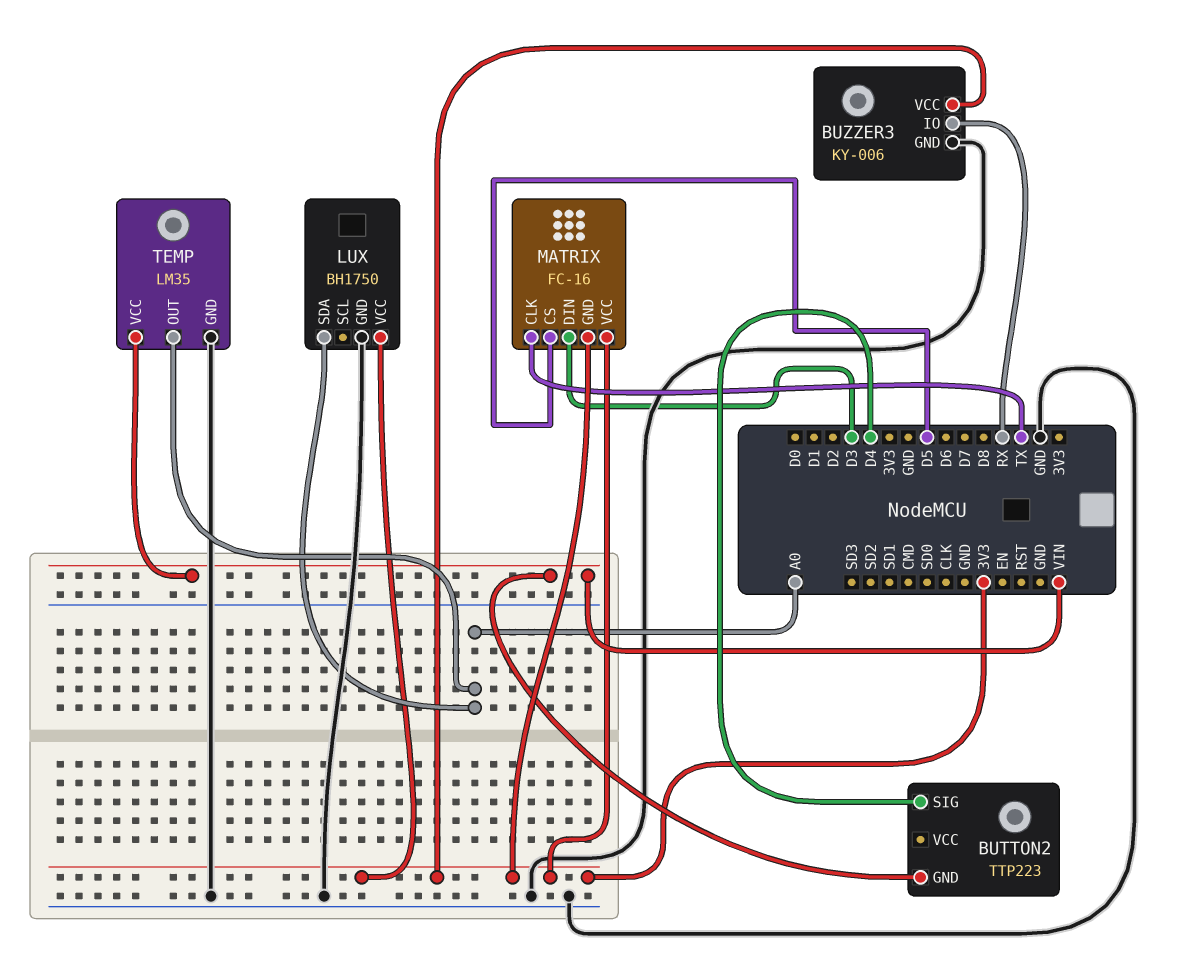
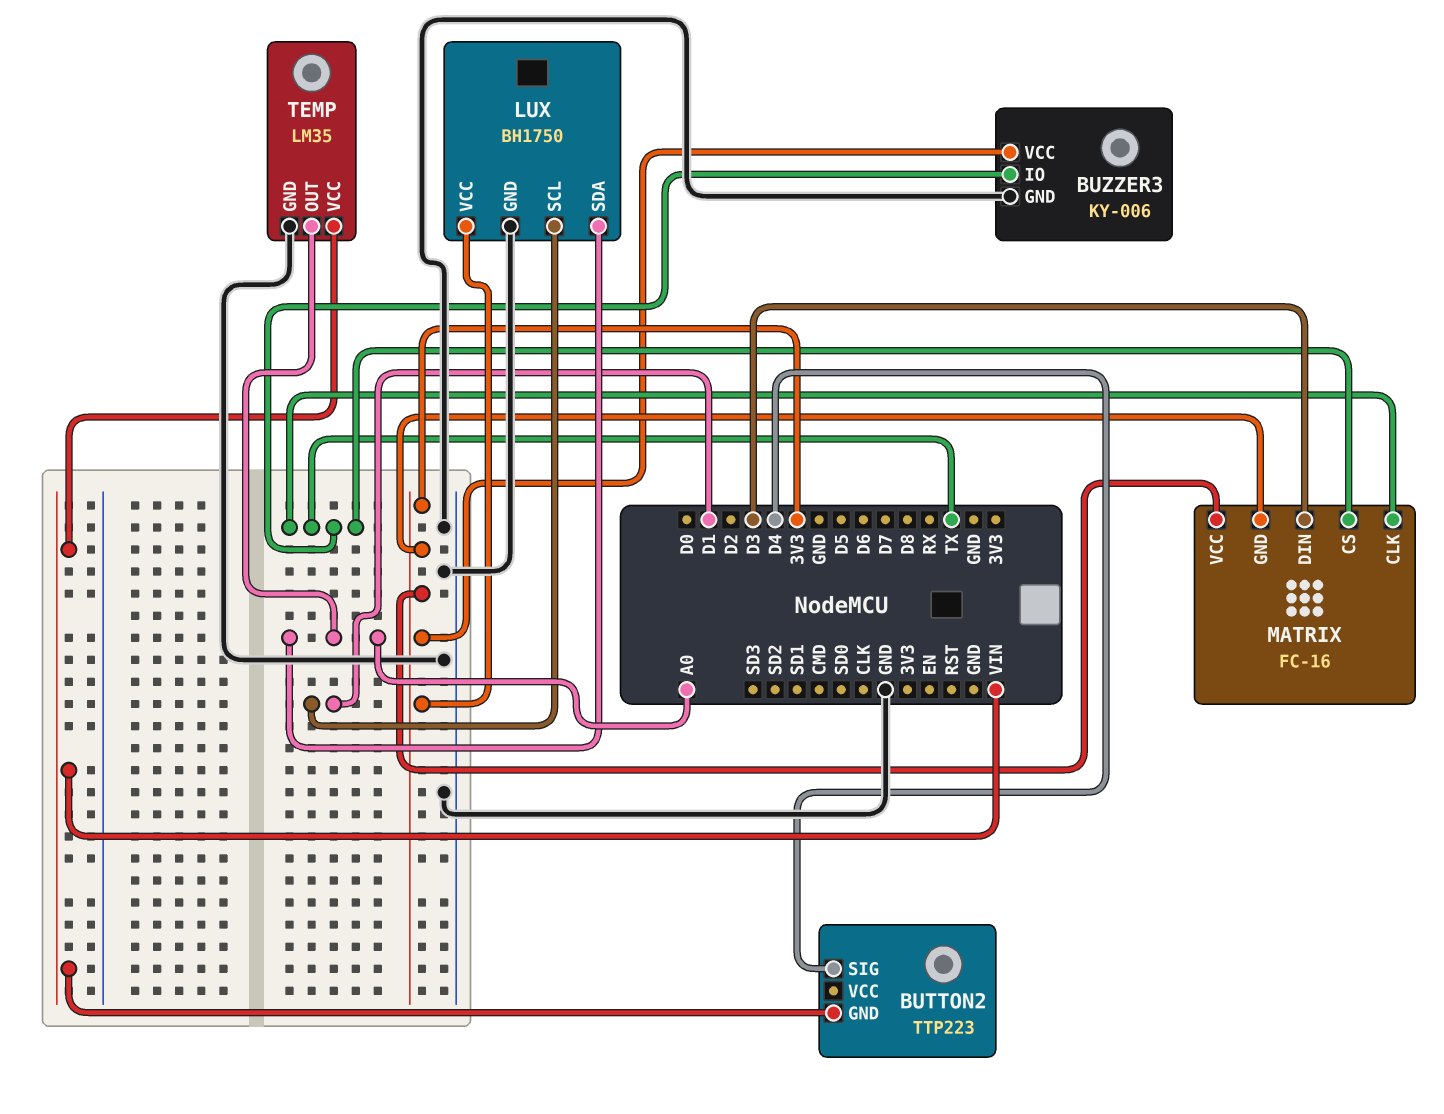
BUZZER3 pin IO: RX -> TX
LUX pin SCL: none -> D1
MATRIX pin CS: D5 -> TX

